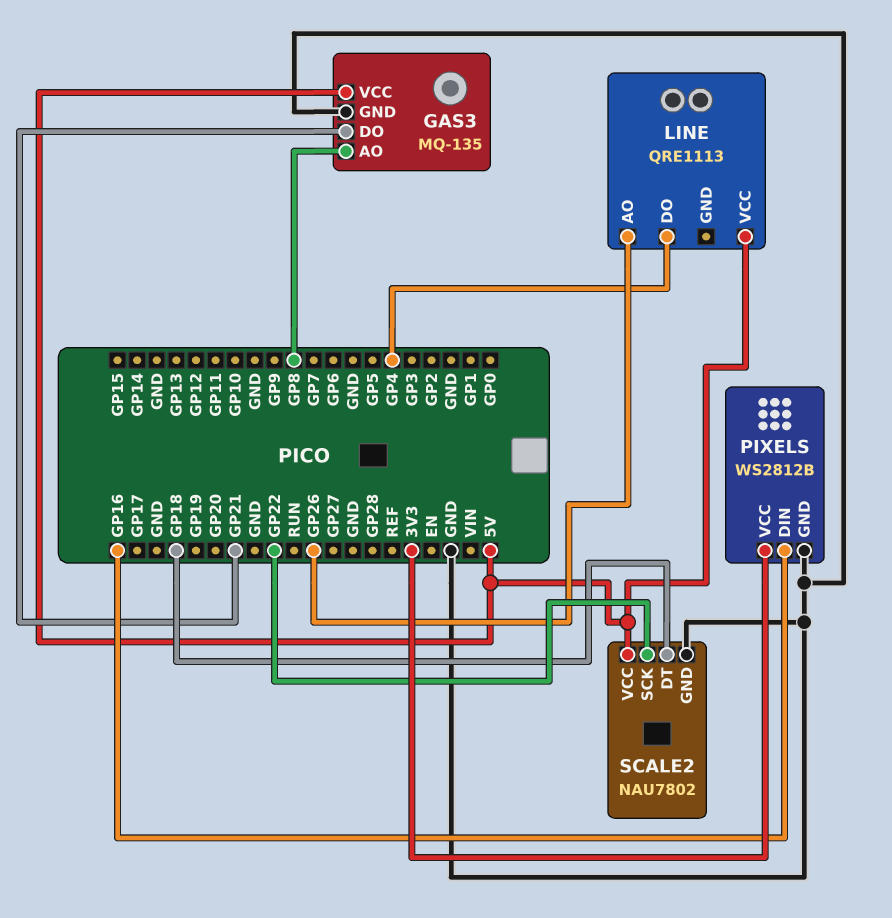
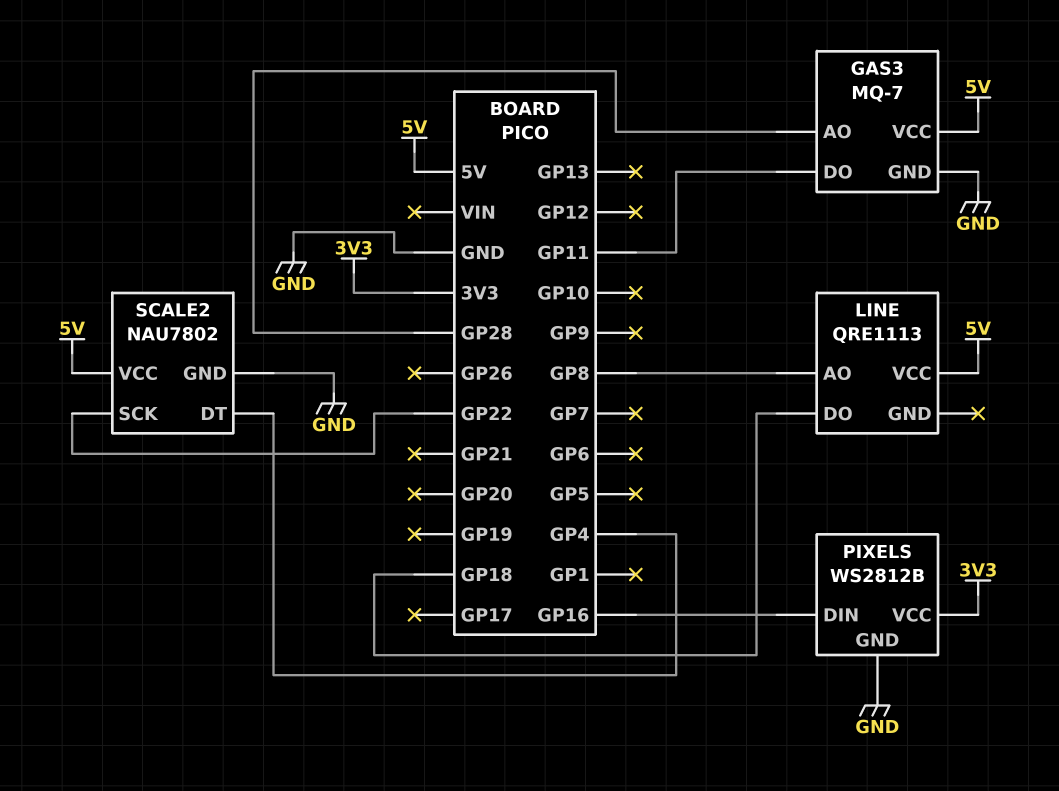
GAS3: MQ-135 -> MQ-7
GAS3 pin AO: GP8 -> GP28
GAS3 pin DO: GP21 -> GP11
LINE pin AO: GP26 -> GP8
LINE pin DO: GP4 -> GP18
SCALE2 pin DT: GP18 -> GP4

